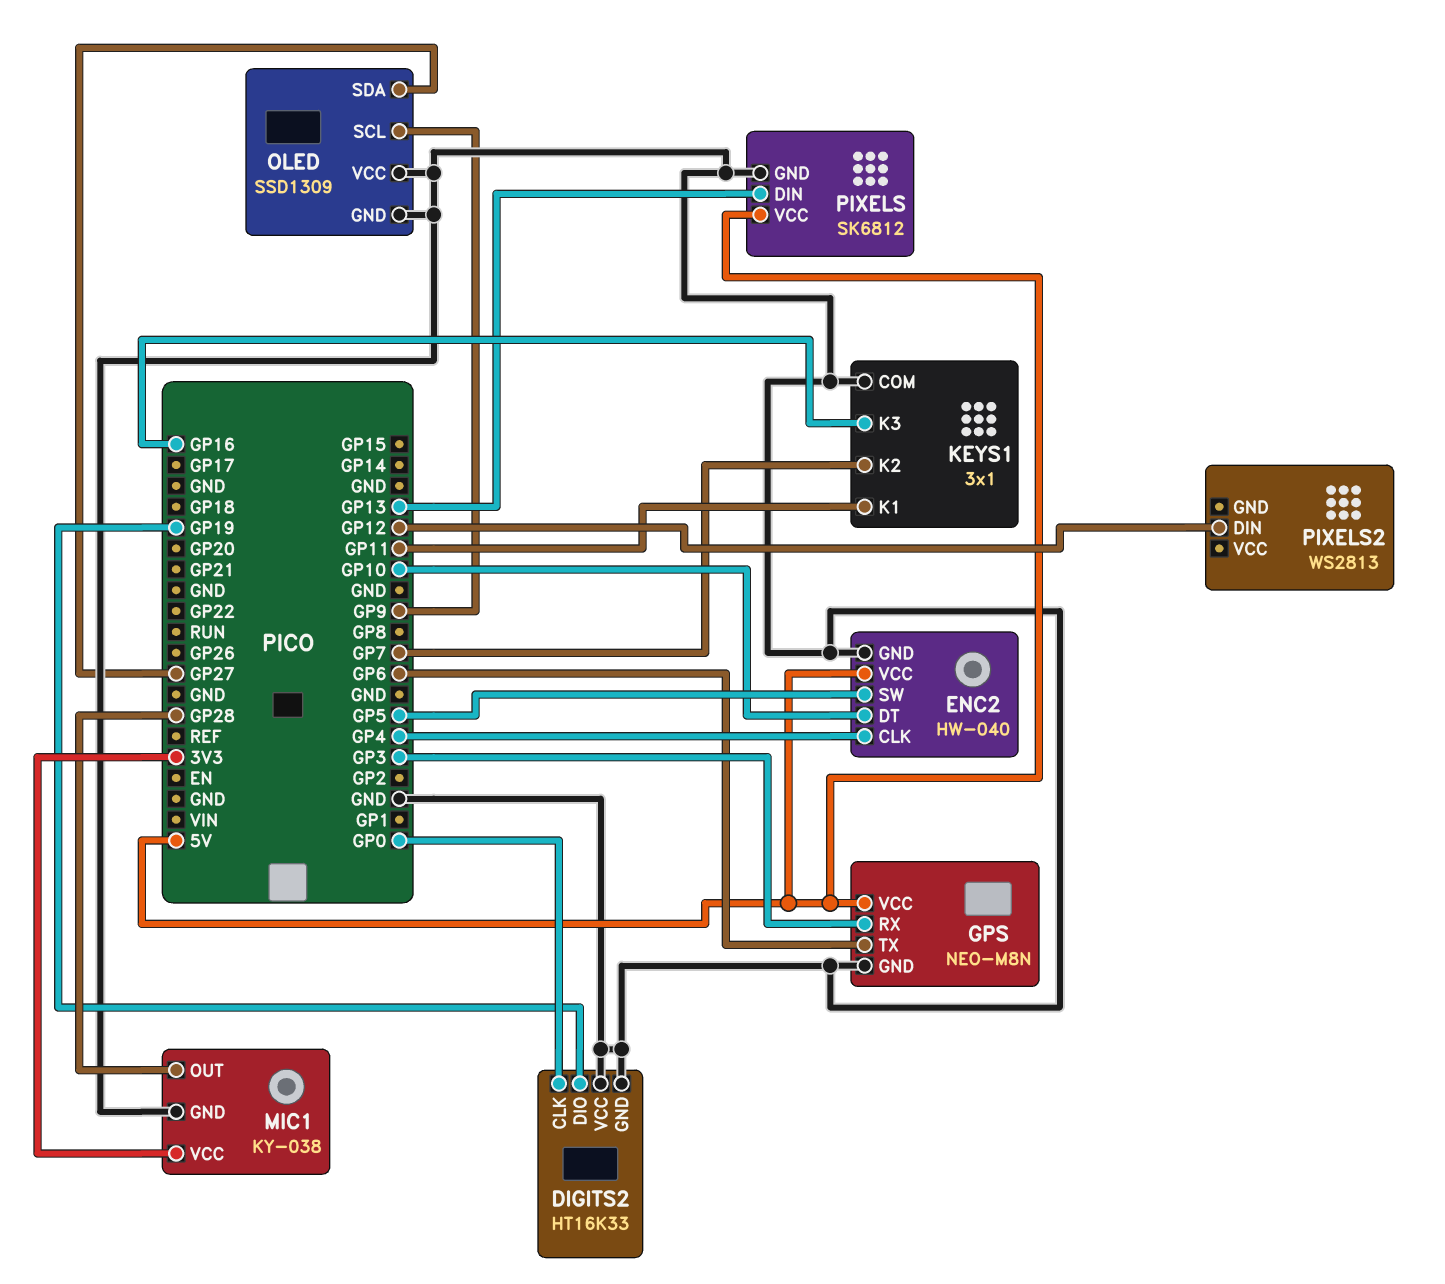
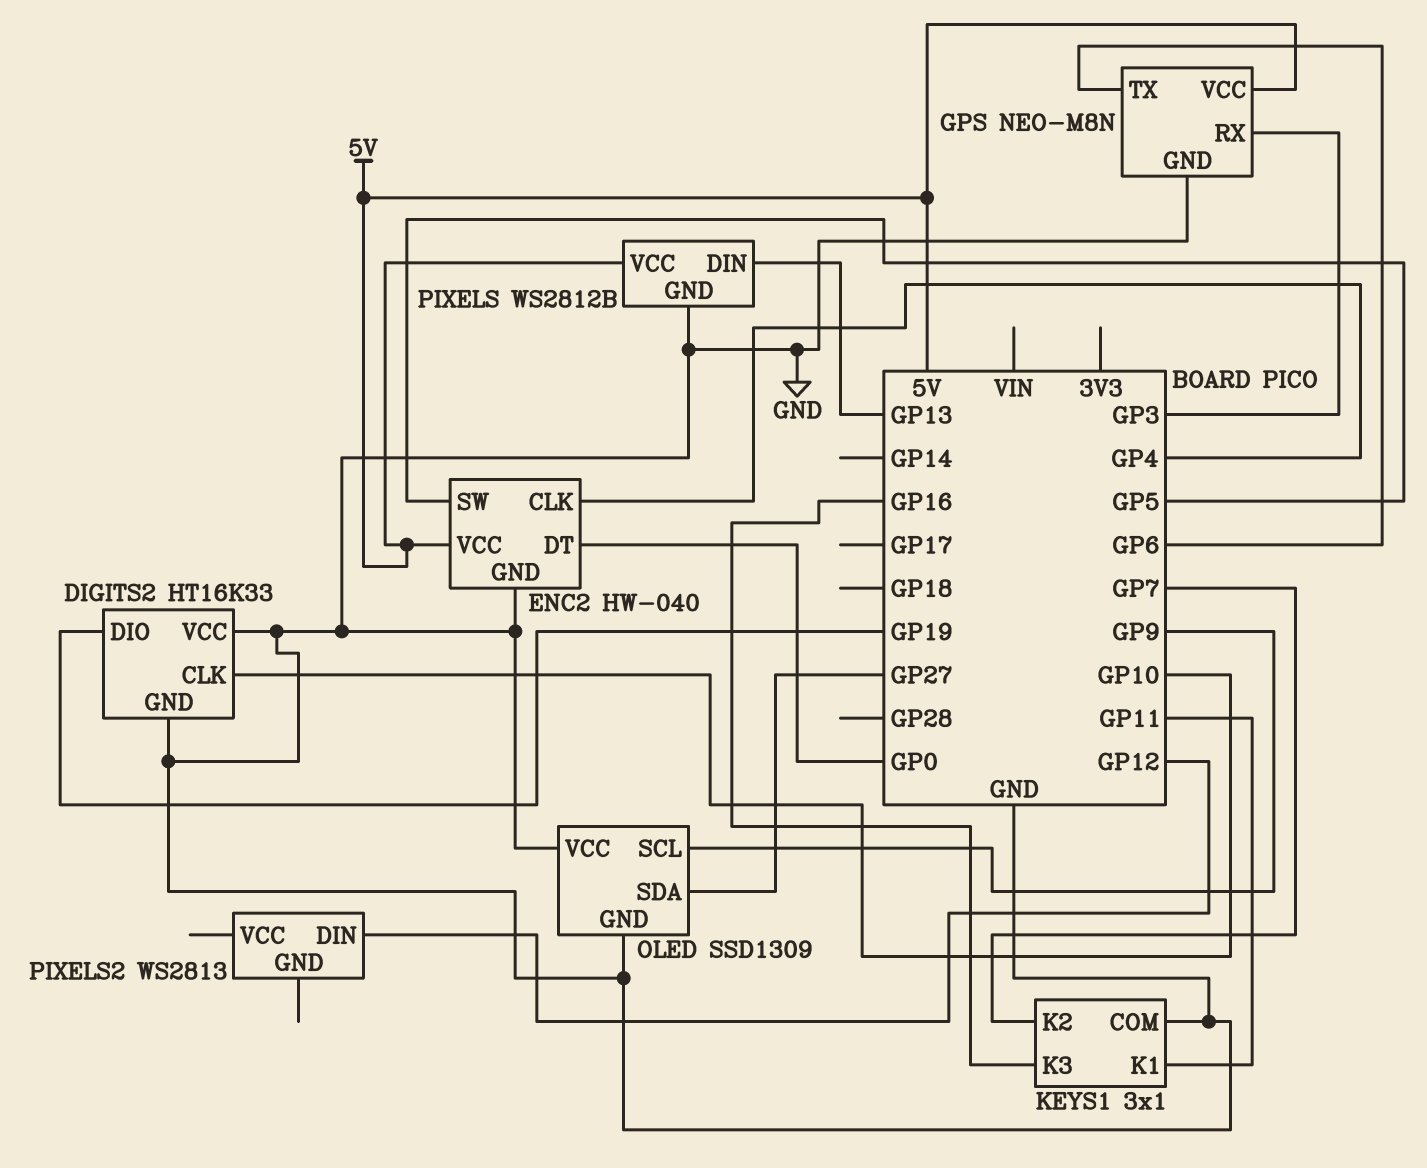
DIGITS2 pin CLK: GP0 -> GP10
ENC2 pin DT: GP10 -> GP0
MIC1: KY-038 -> none
MIC1 pin GND: GND -> none
MIC1 pin OUT: GP28 -> none
MIC1 pin VCC: 3V3 -> none
PIXELS: SK6812 -> WS2812B

